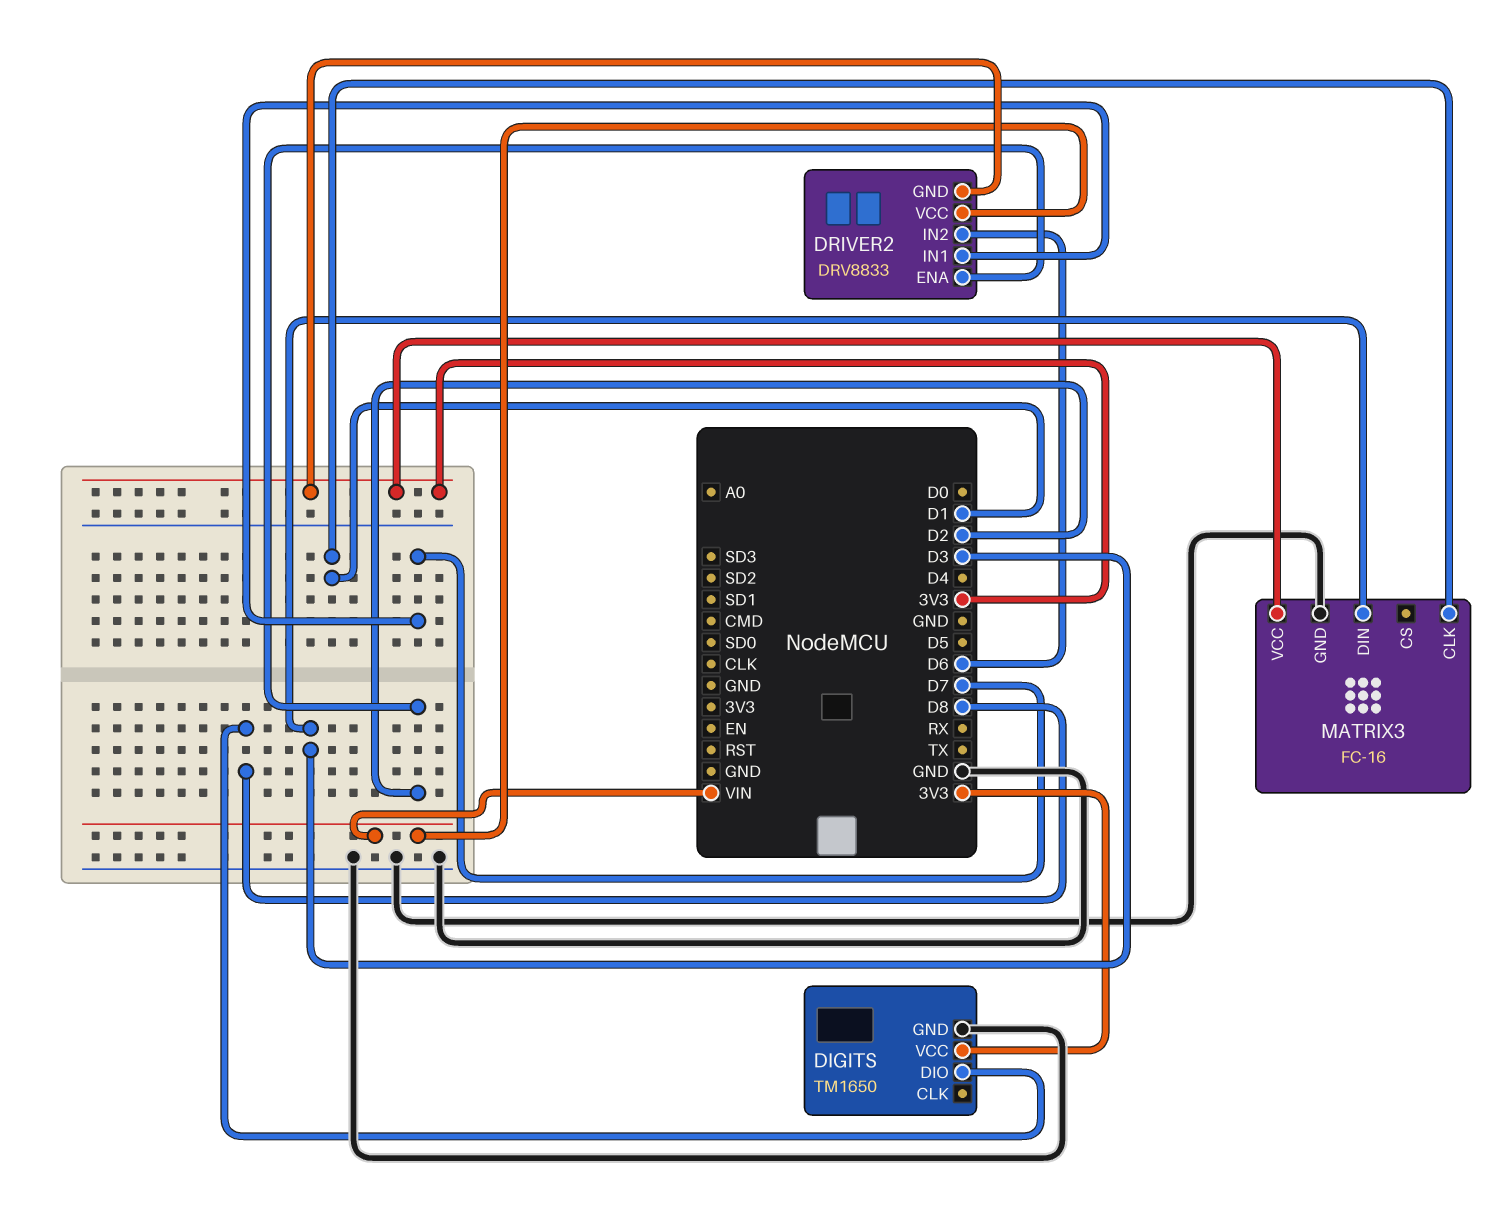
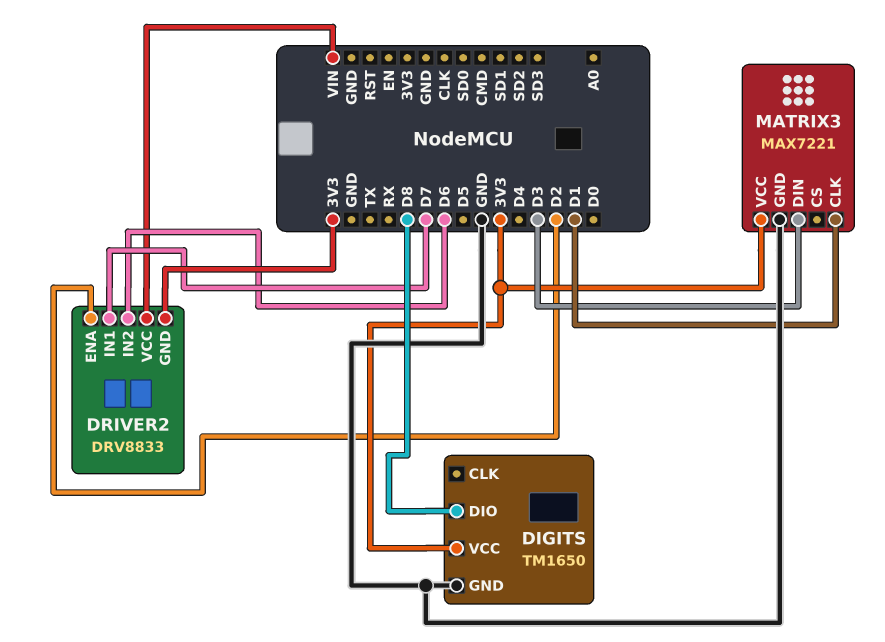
MATRIX3: FC-16 -> MAX7221

